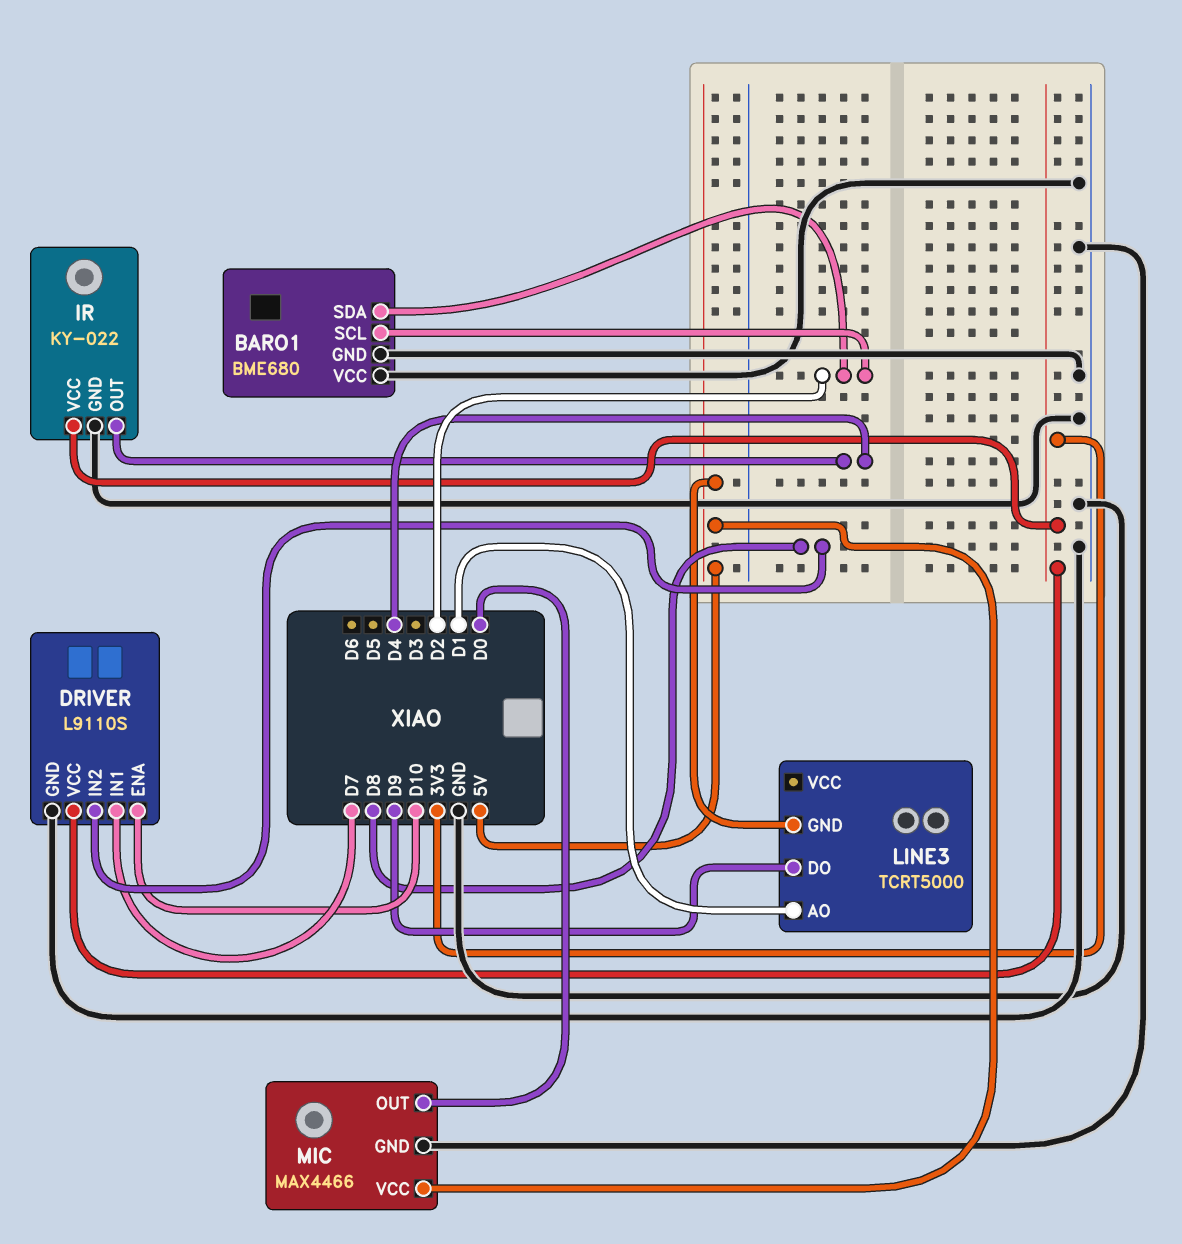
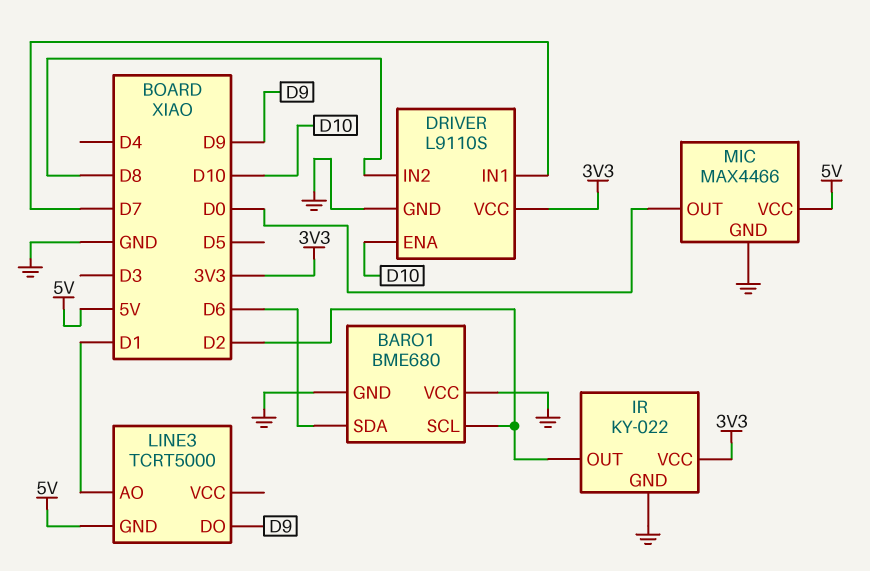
BARO1 pin SDA: D2 -> D6
IR pin OUT: D4 -> D2

